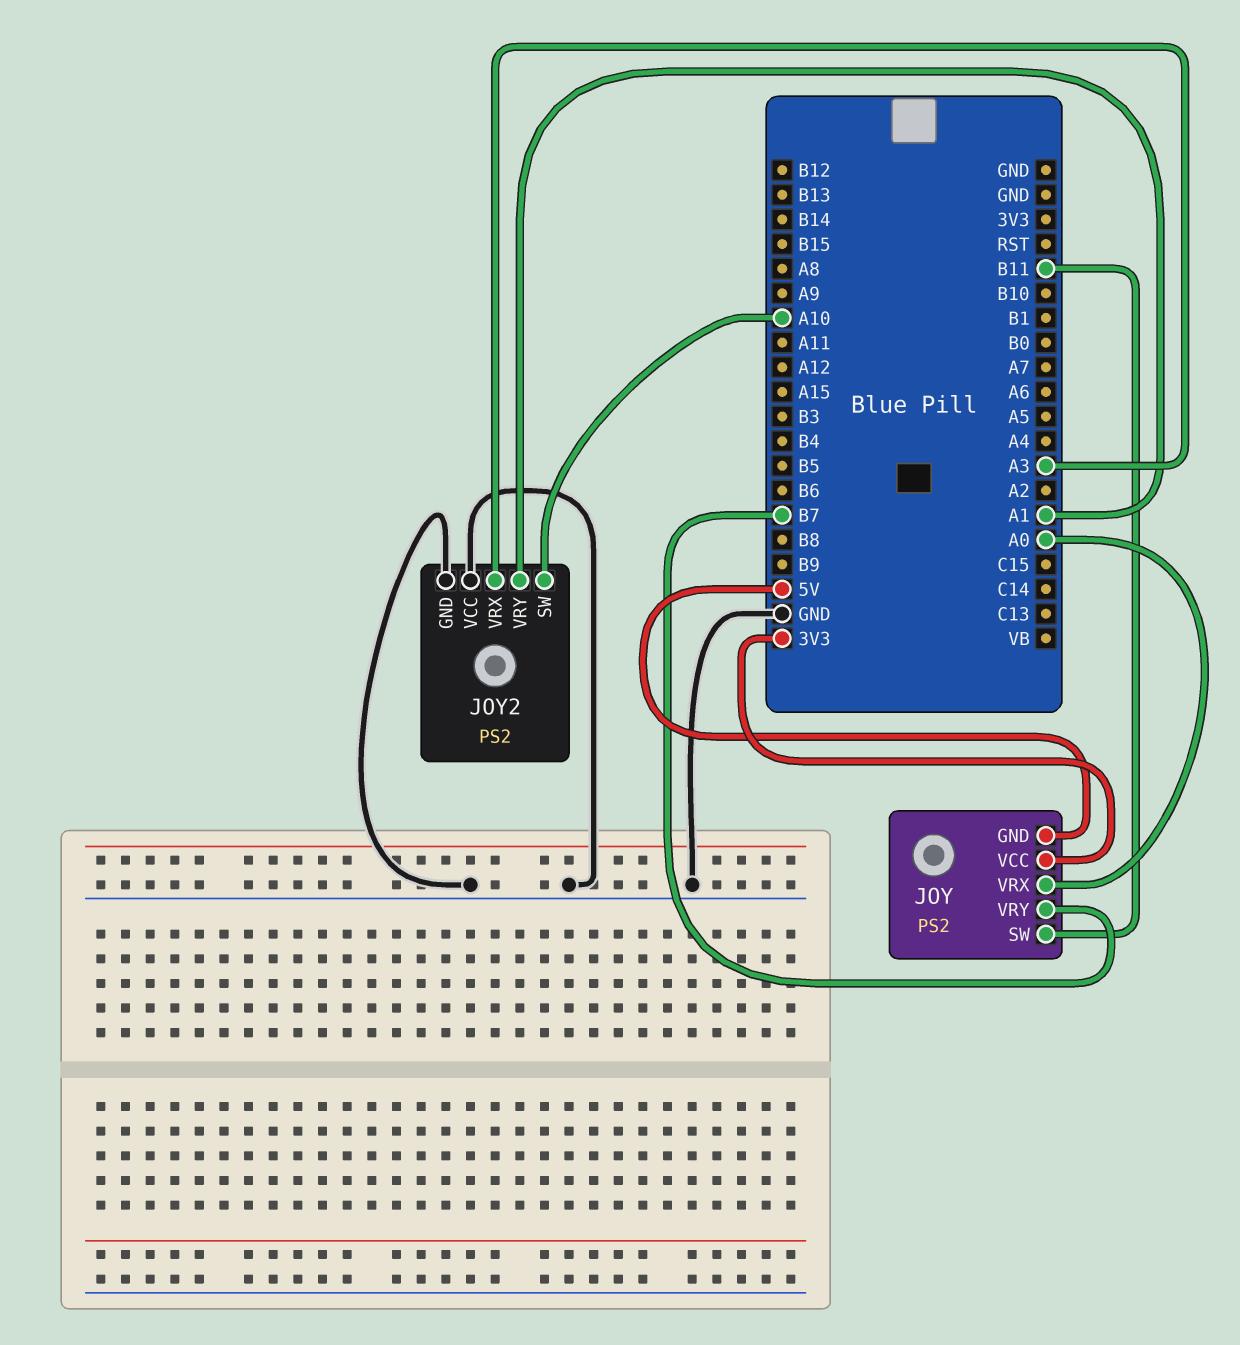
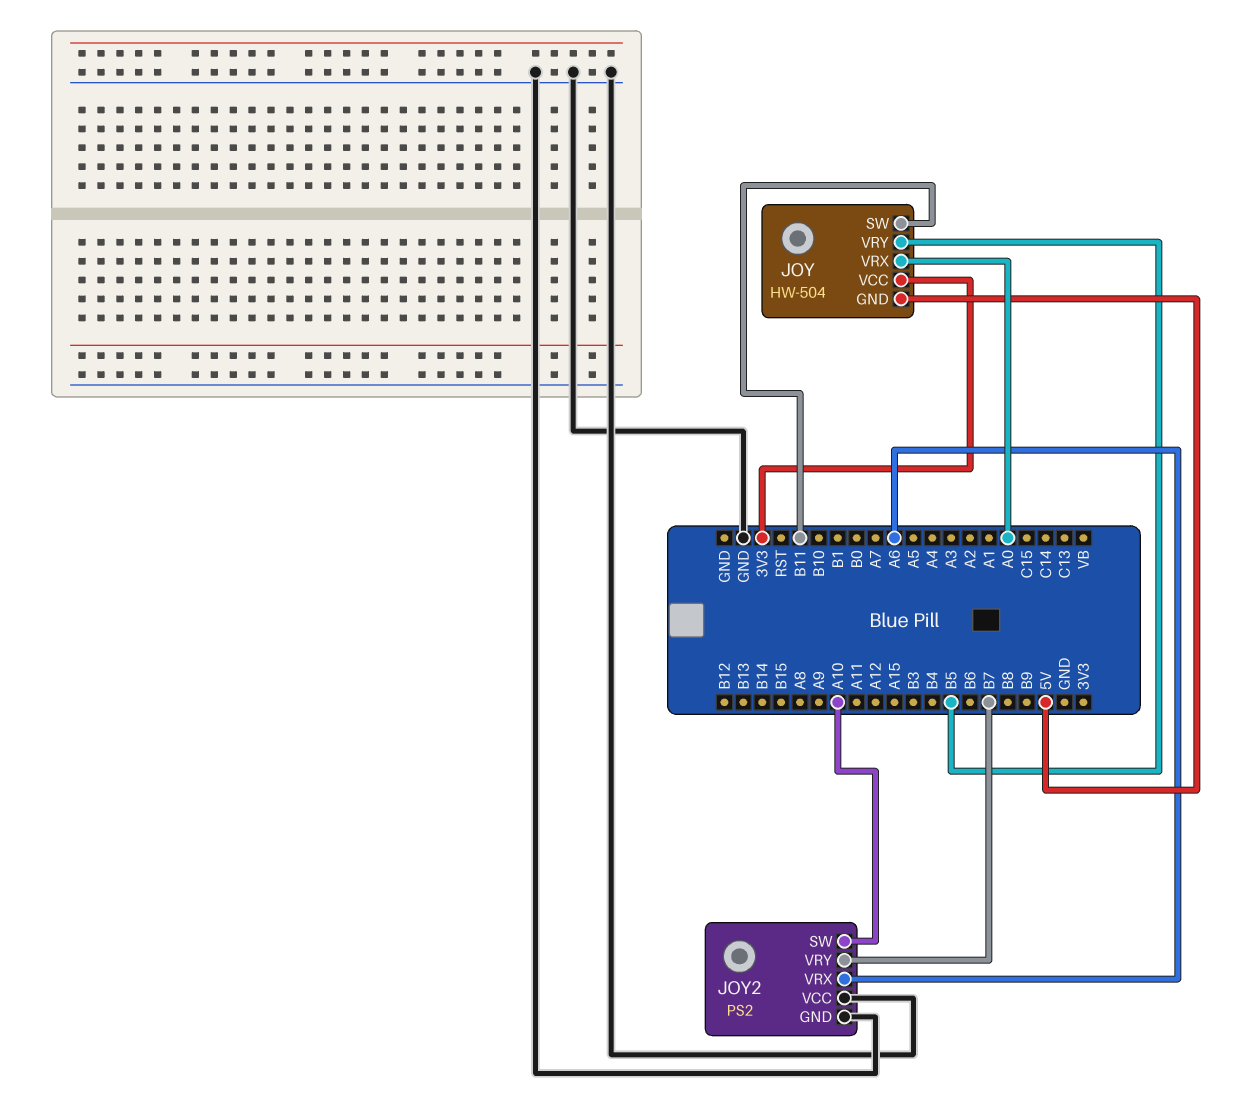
JOY: PS2 -> HW-504
JOY pin VRY: B7 -> B5
JOY2 pin VRX: A3 -> A6
JOY2 pin VRY: A1 -> B7

